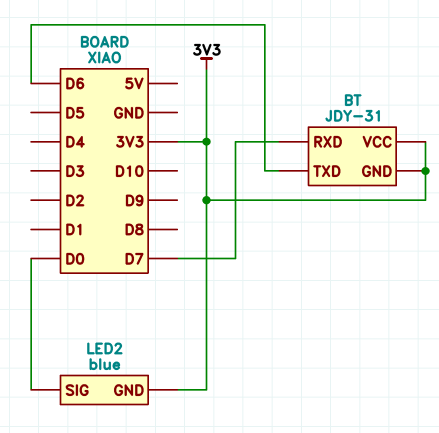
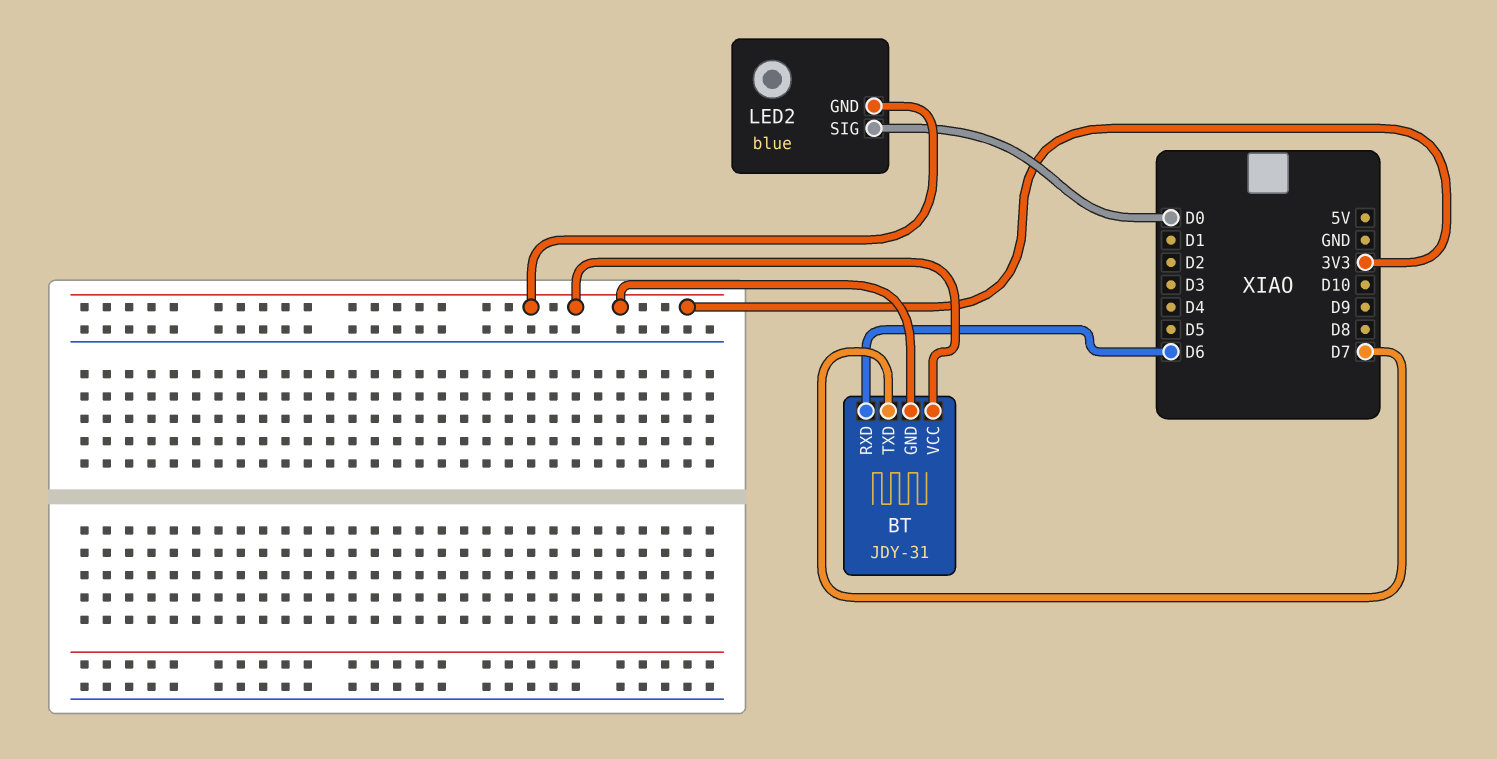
BT pin RXD: D7 -> D6
BT pin TXD: D6 -> D7

